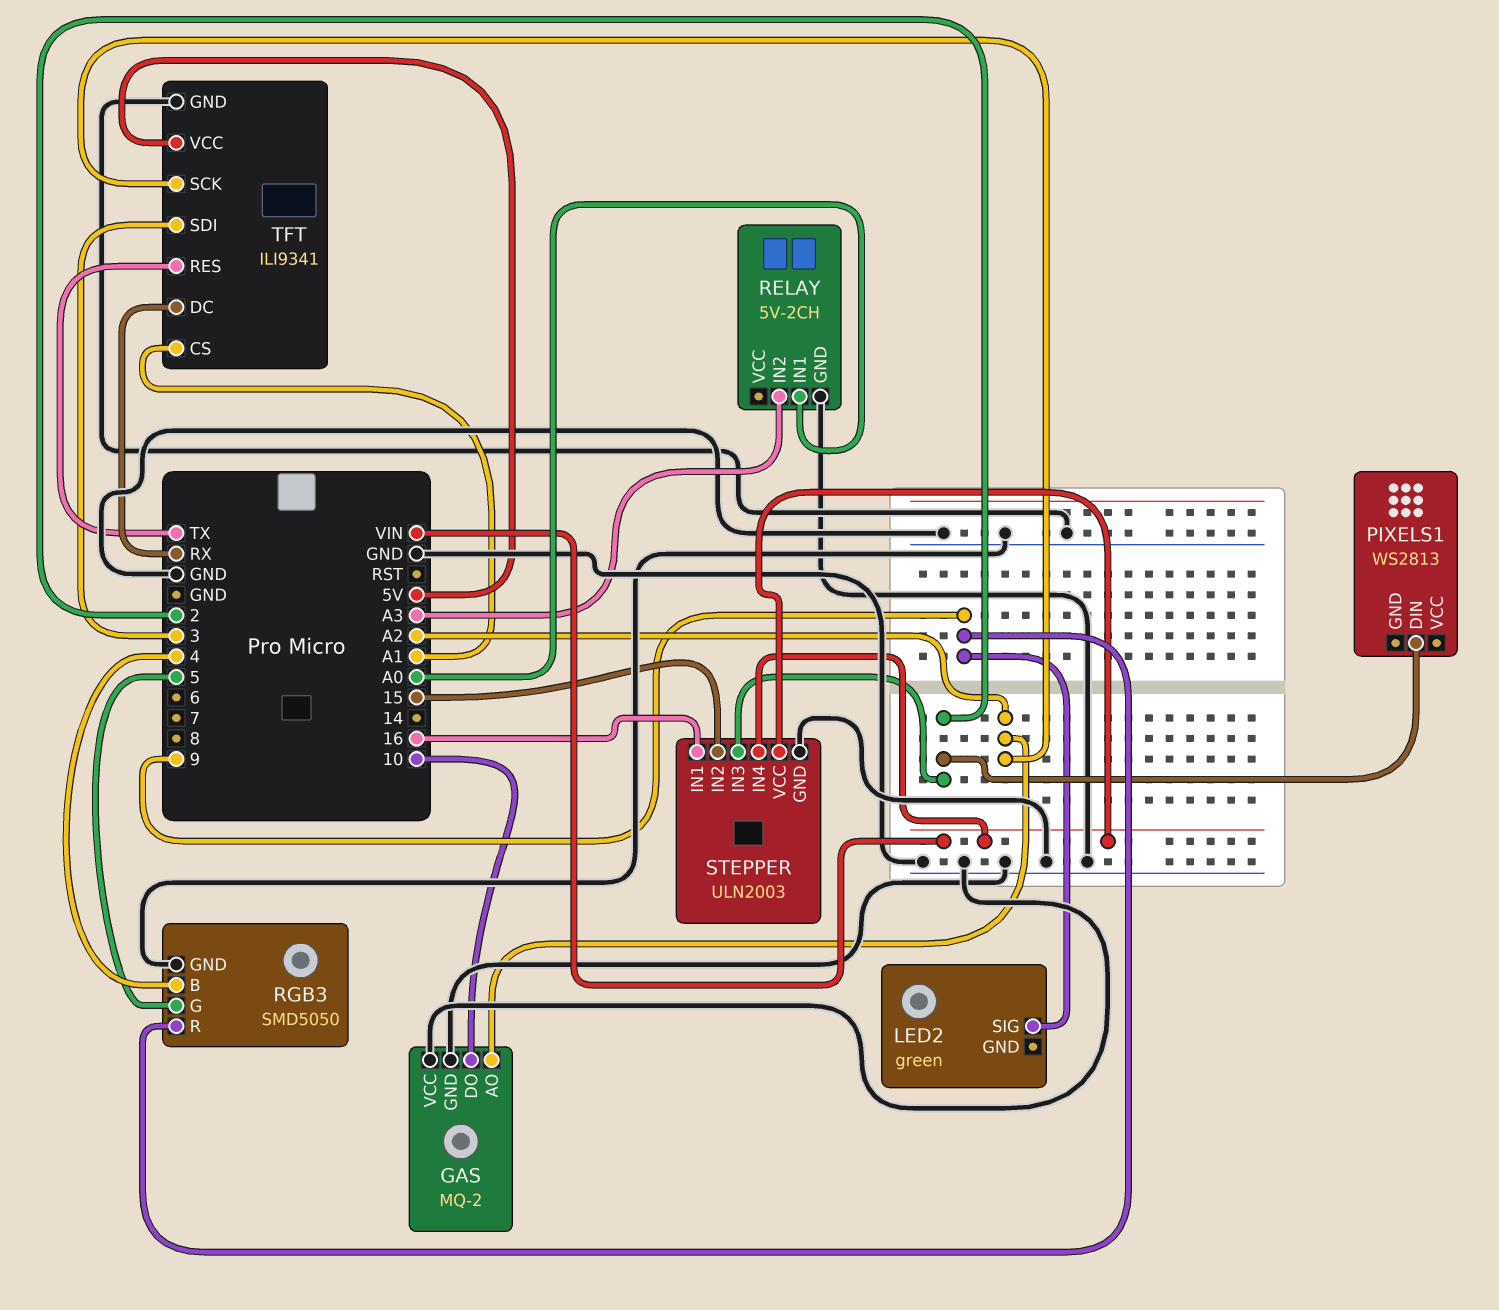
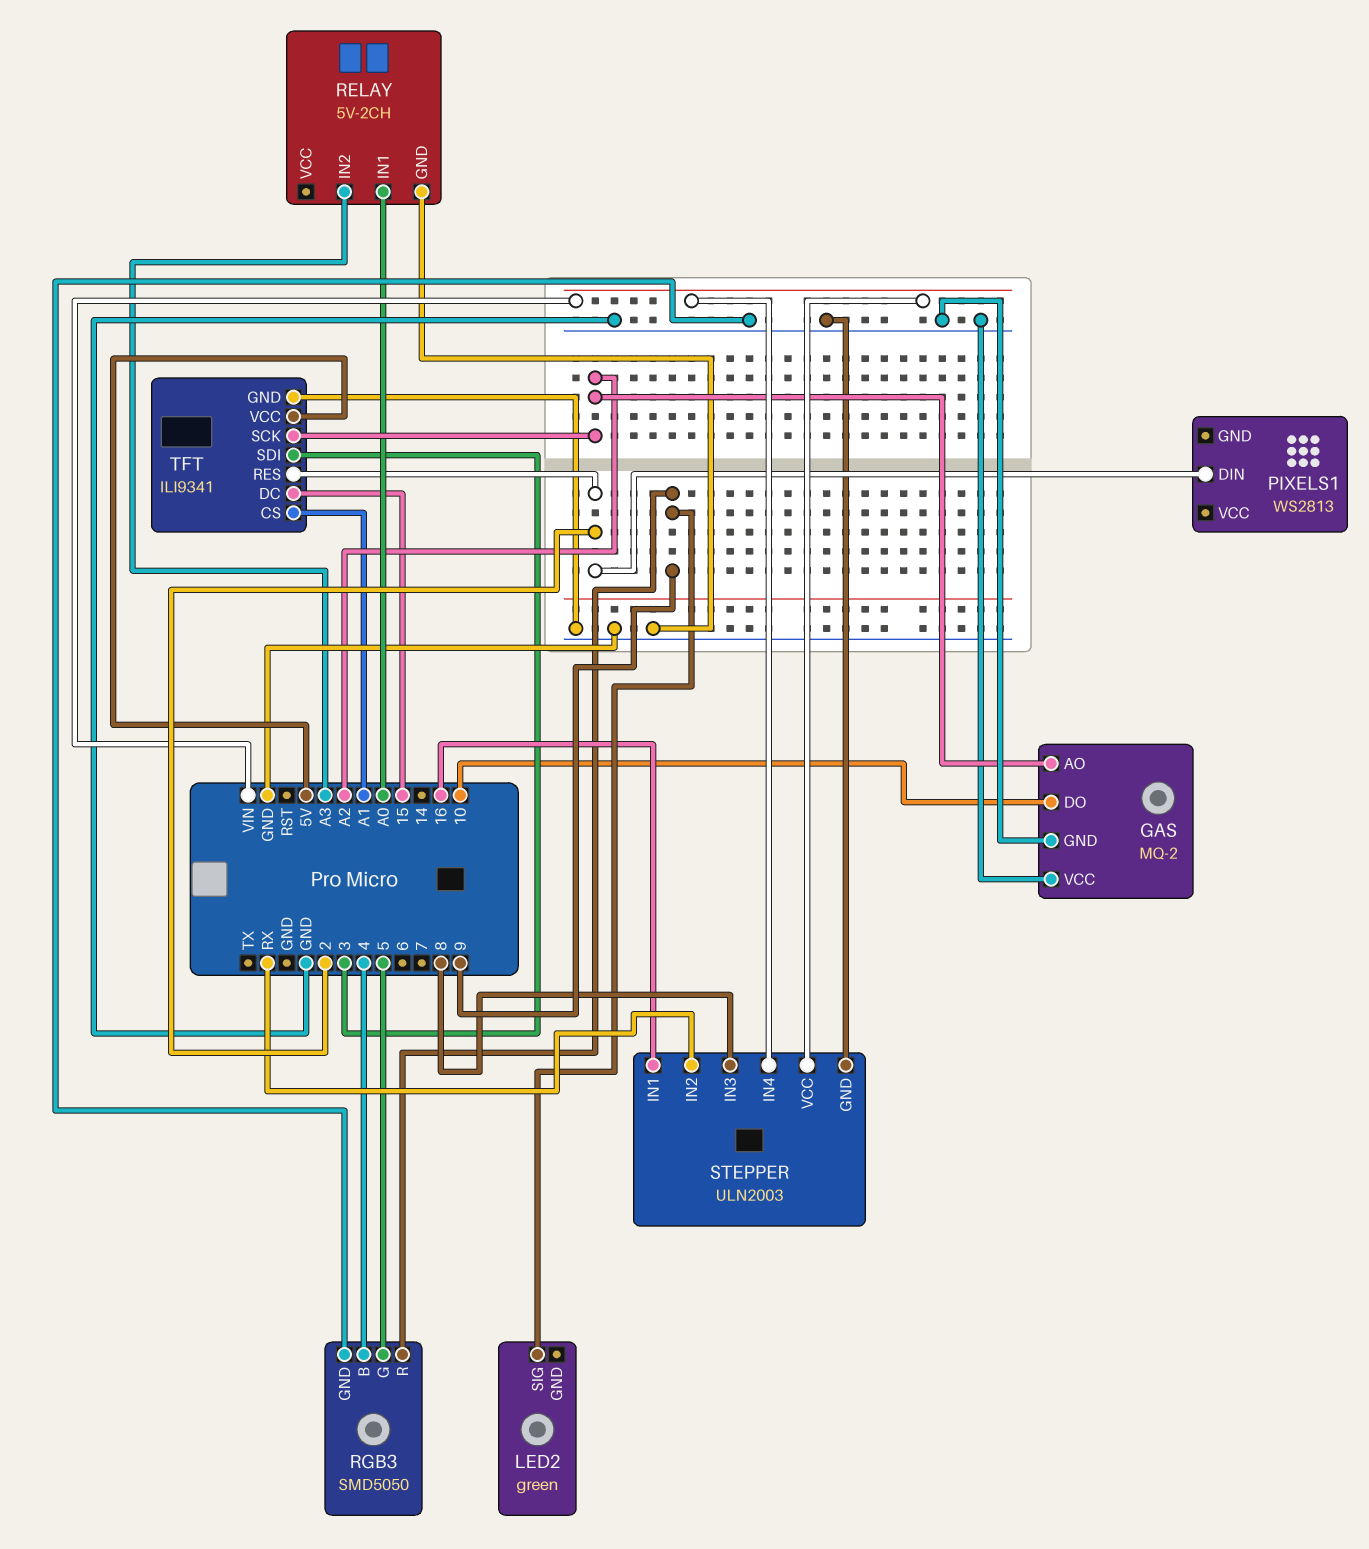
STEPPER pin IN2: 15 -> RX
STEPPER pin IN3: 2 -> 8
TFT pin DC: RX -> 15
TFT pin RES: TX -> 2

